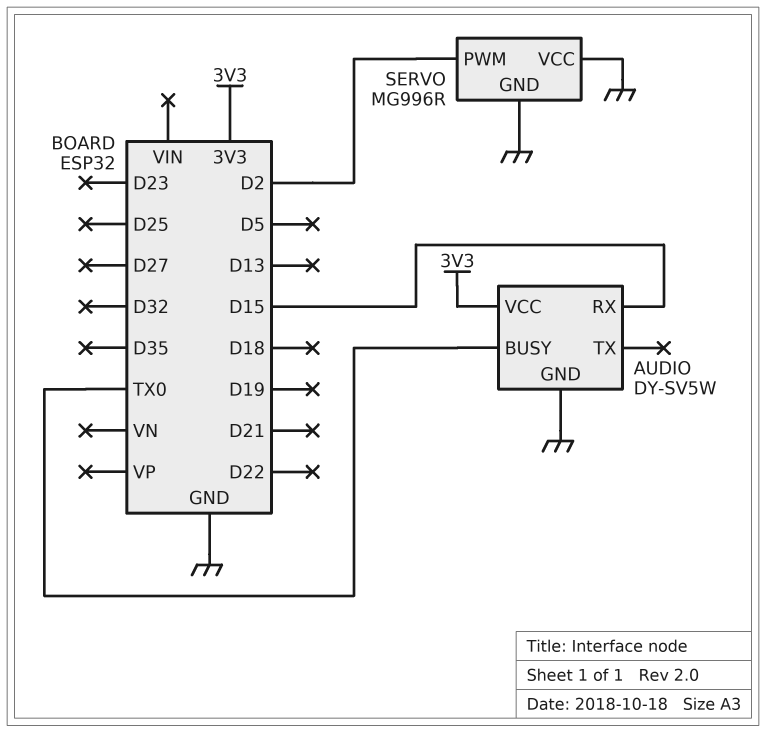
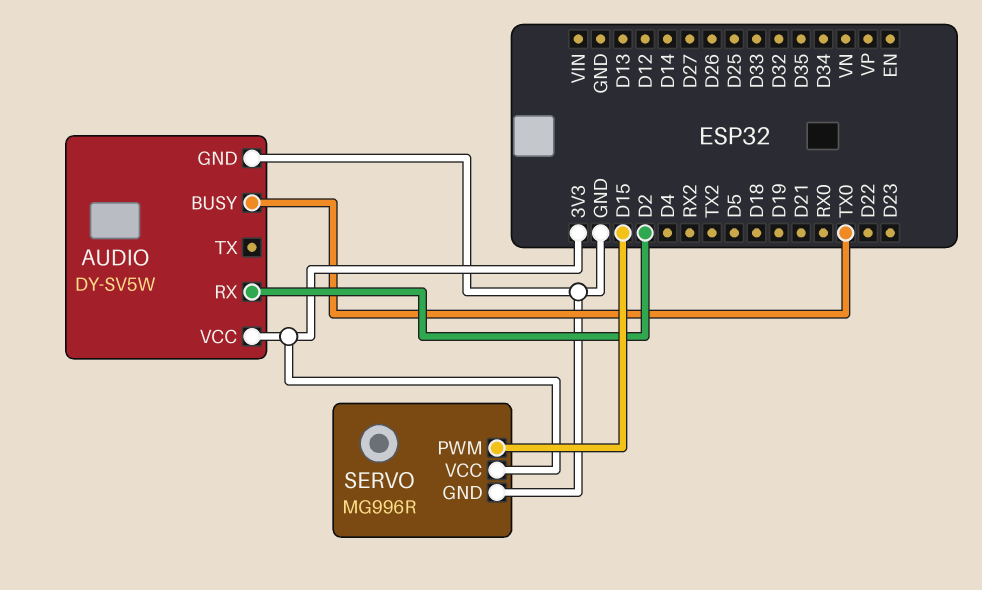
AUDIO pin RX: D15 -> D2
SERVO pin PWM: D2 -> D15
SERVO pin VCC: GND -> 3V3

